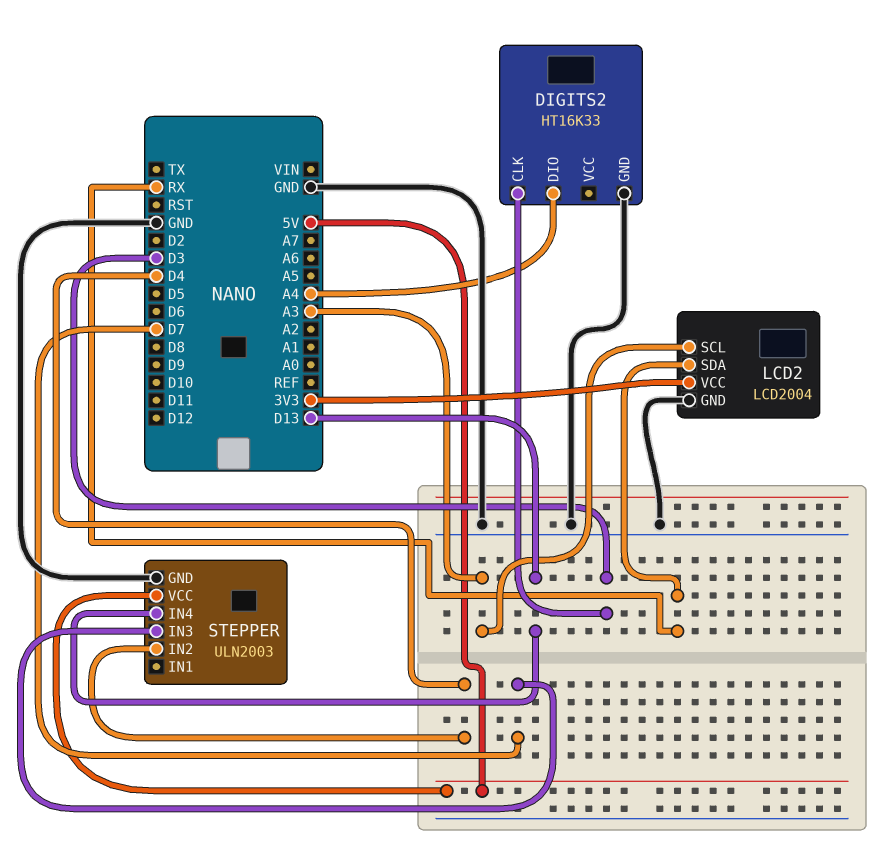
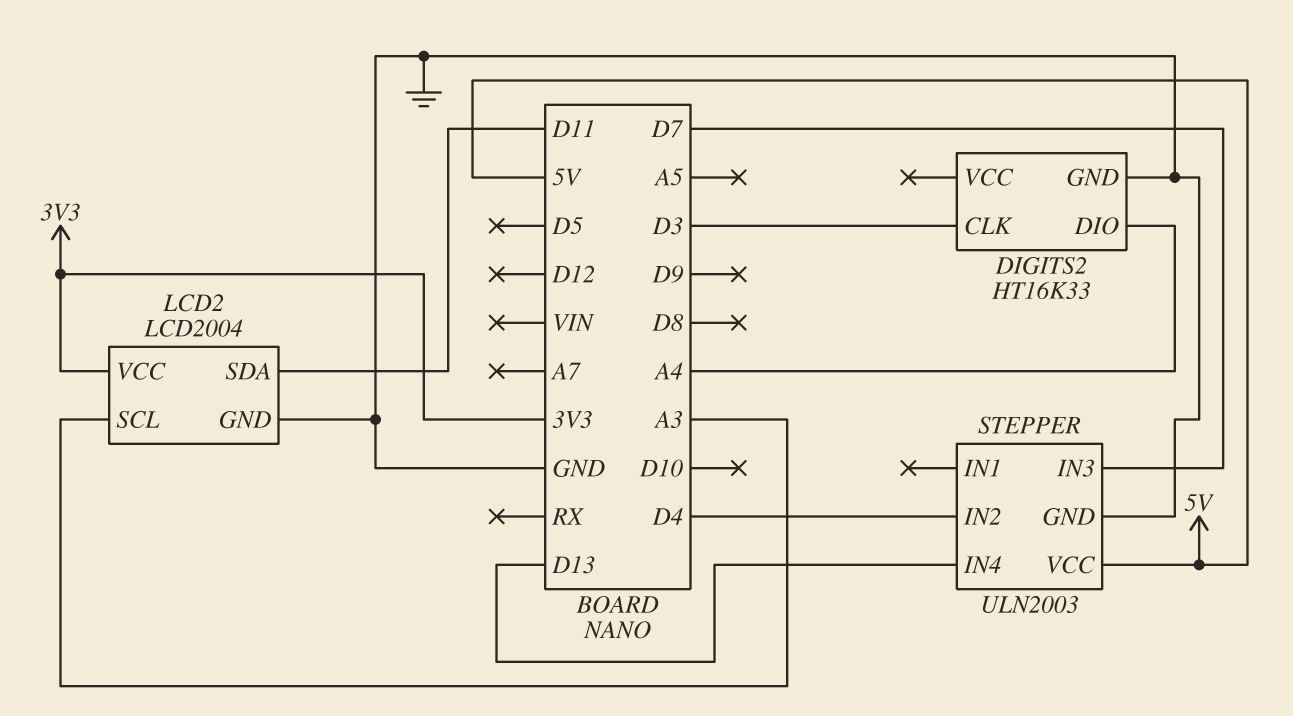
LCD2 pin SDA: RX -> D11

